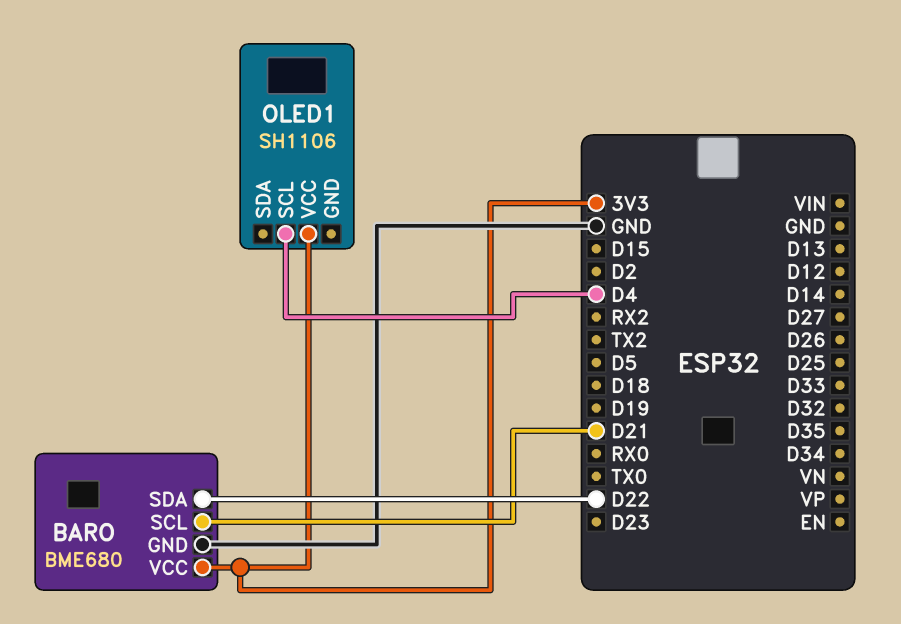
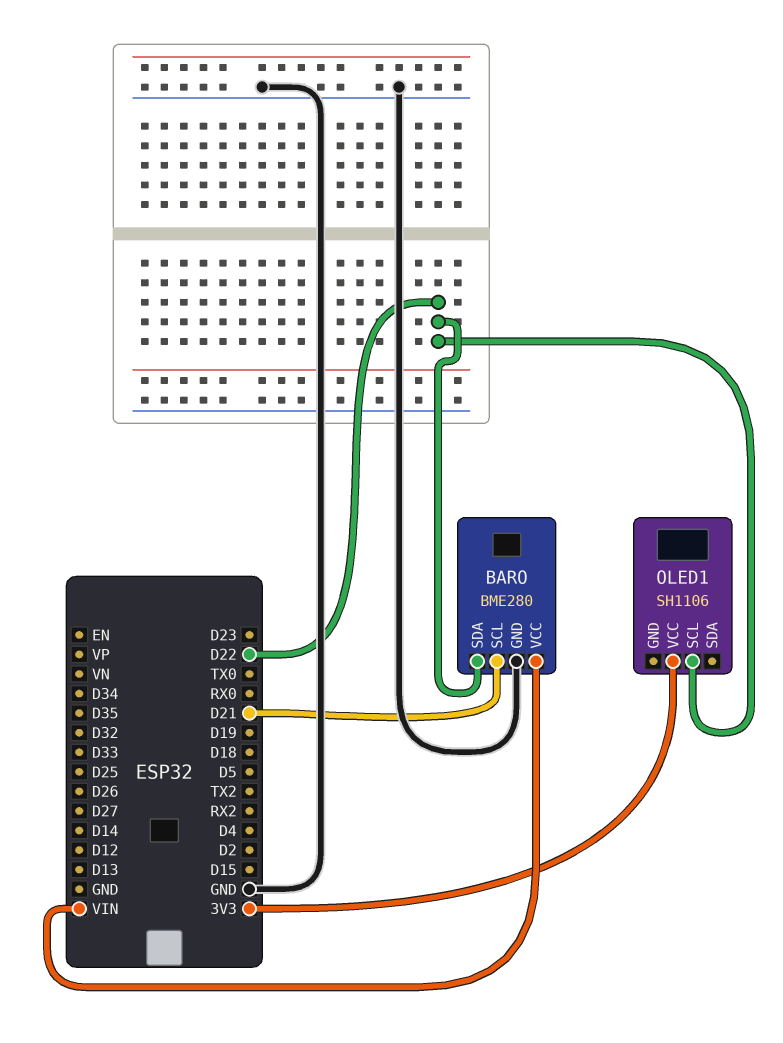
BARO: BME680 -> BME280
BARO pin VCC: 3V3 -> VIN
OLED1 pin SCL: D4 -> D22

